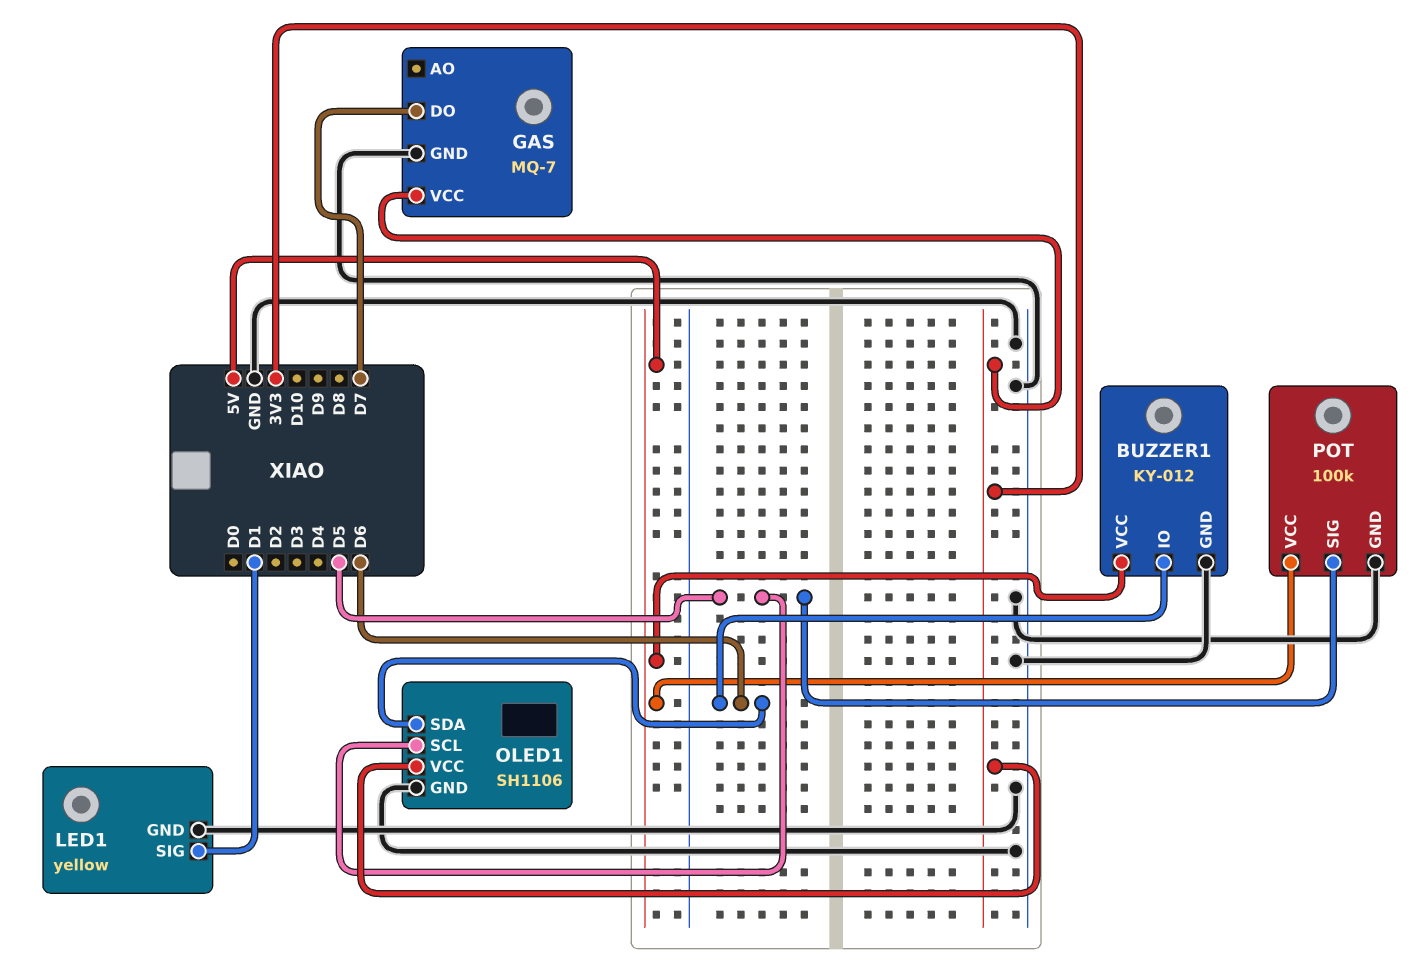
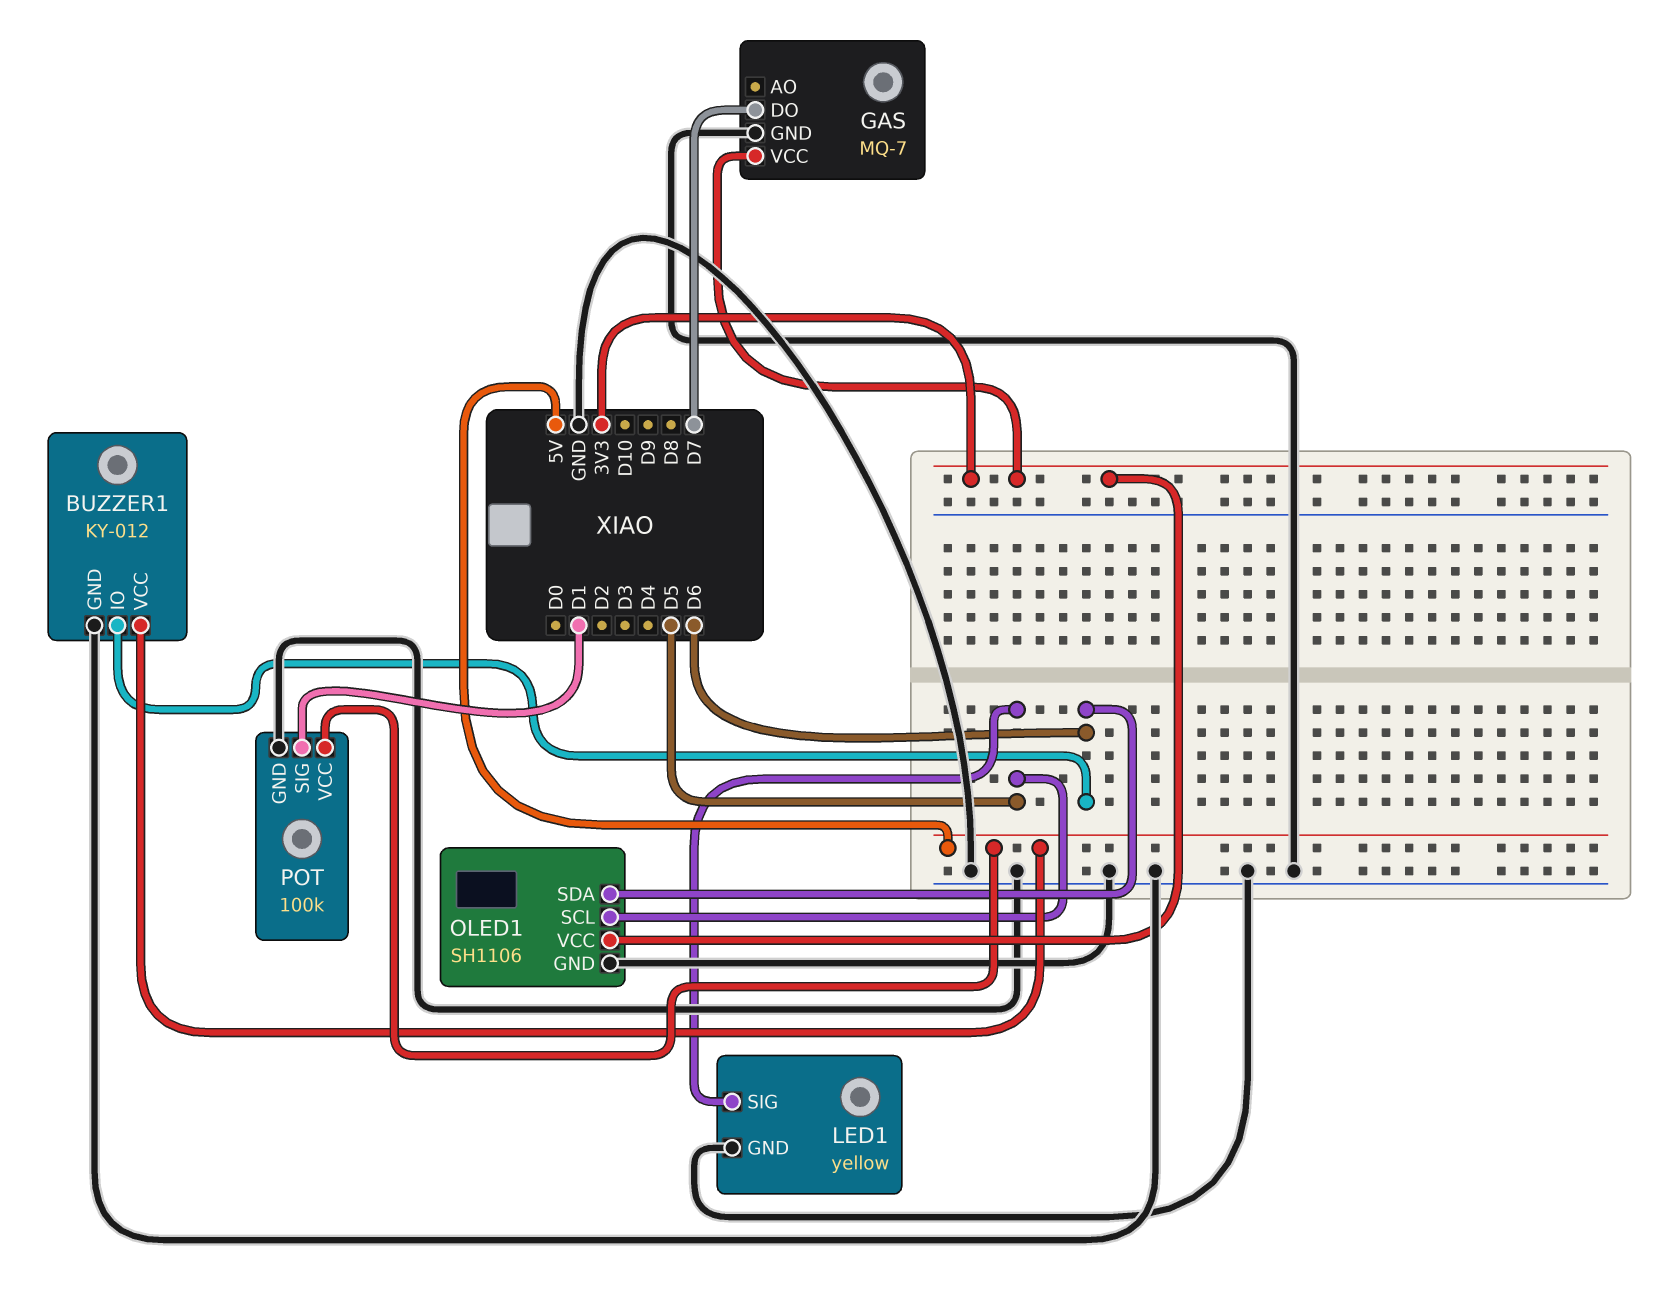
LED1 pin SIG: D1 -> D5
POT pin SIG: D5 -> D1

